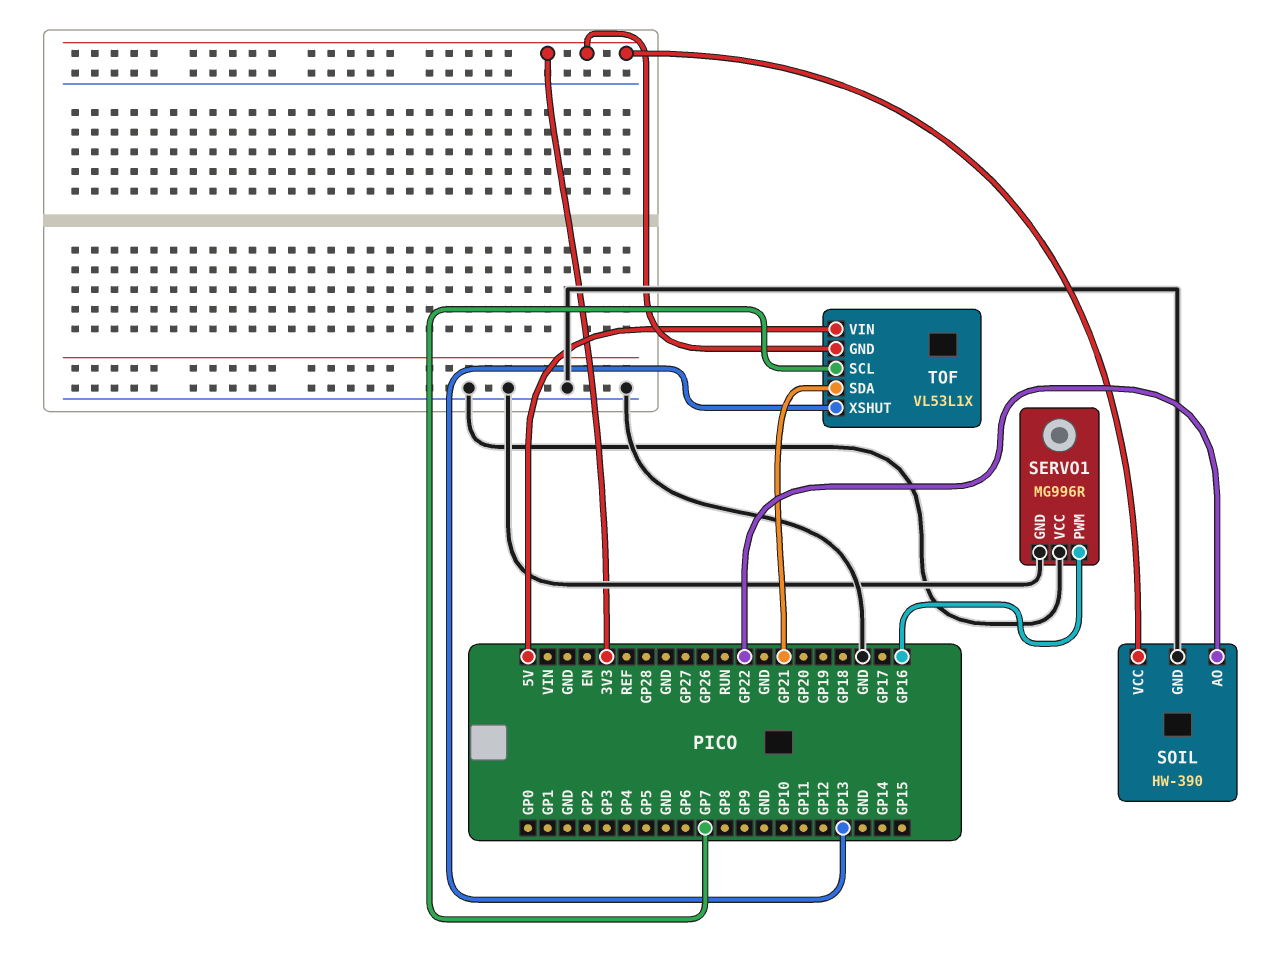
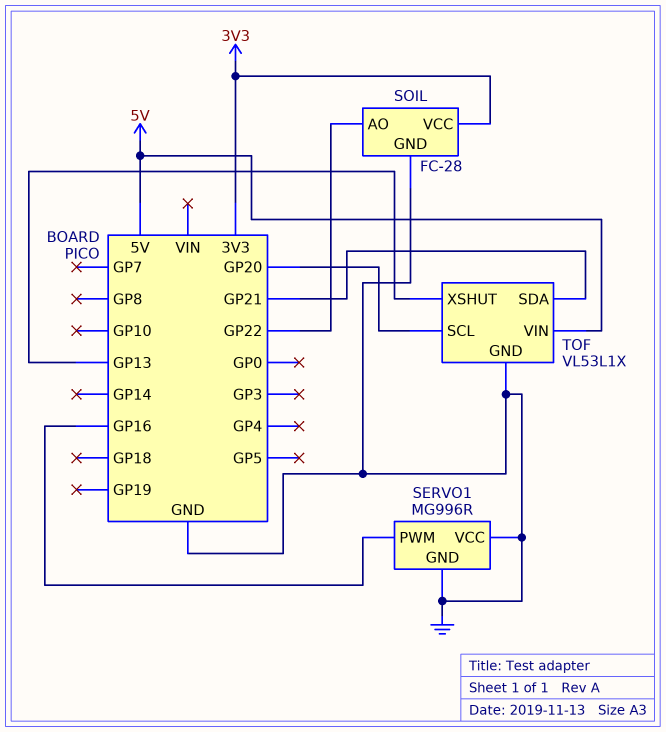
SOIL: HW-390 -> FC-28
TOF pin GND: 3V3 -> GND
TOF pin SCL: GP7 -> GP20

